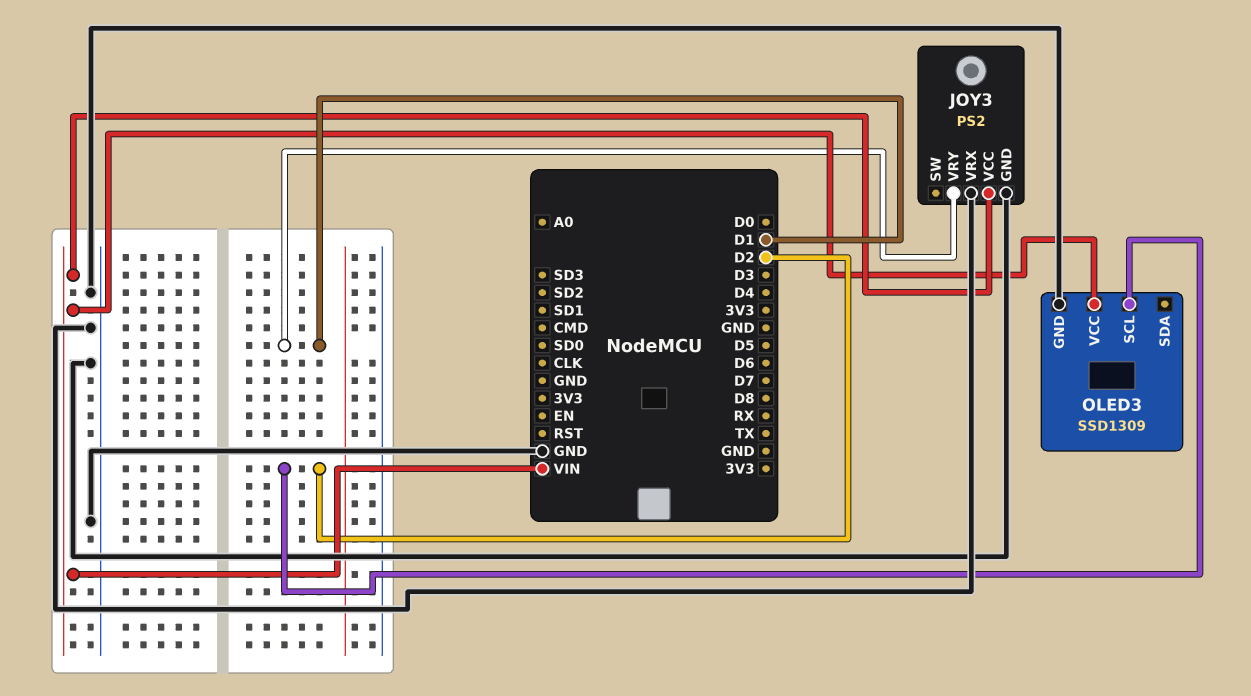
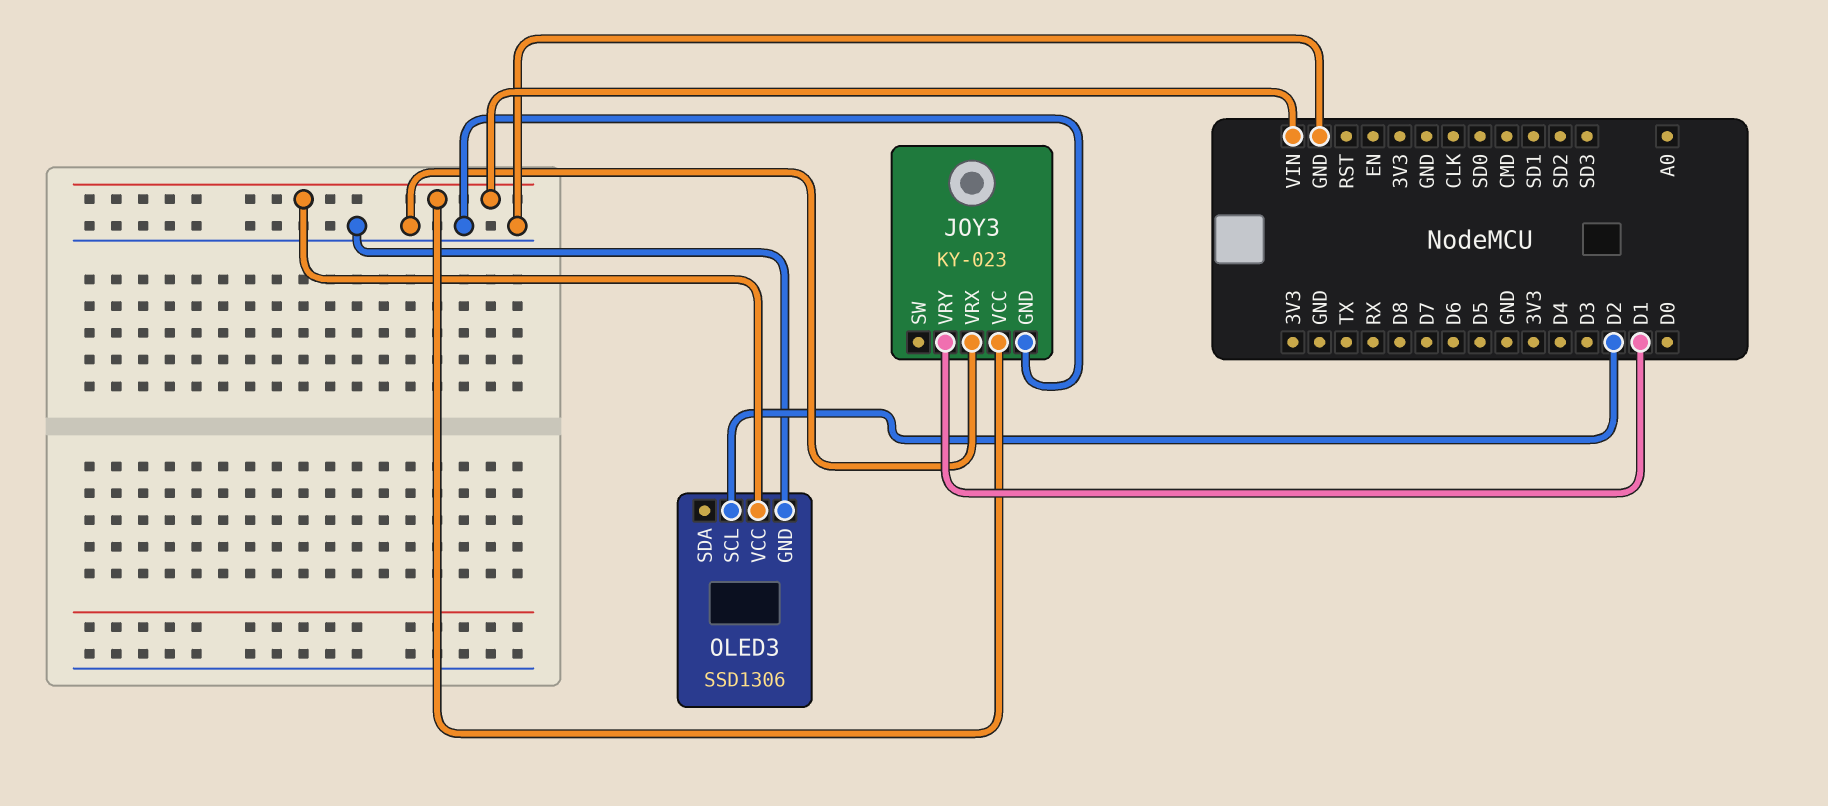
JOY3: PS2 -> KY-023
OLED3: SSD1309 -> SSD1306

